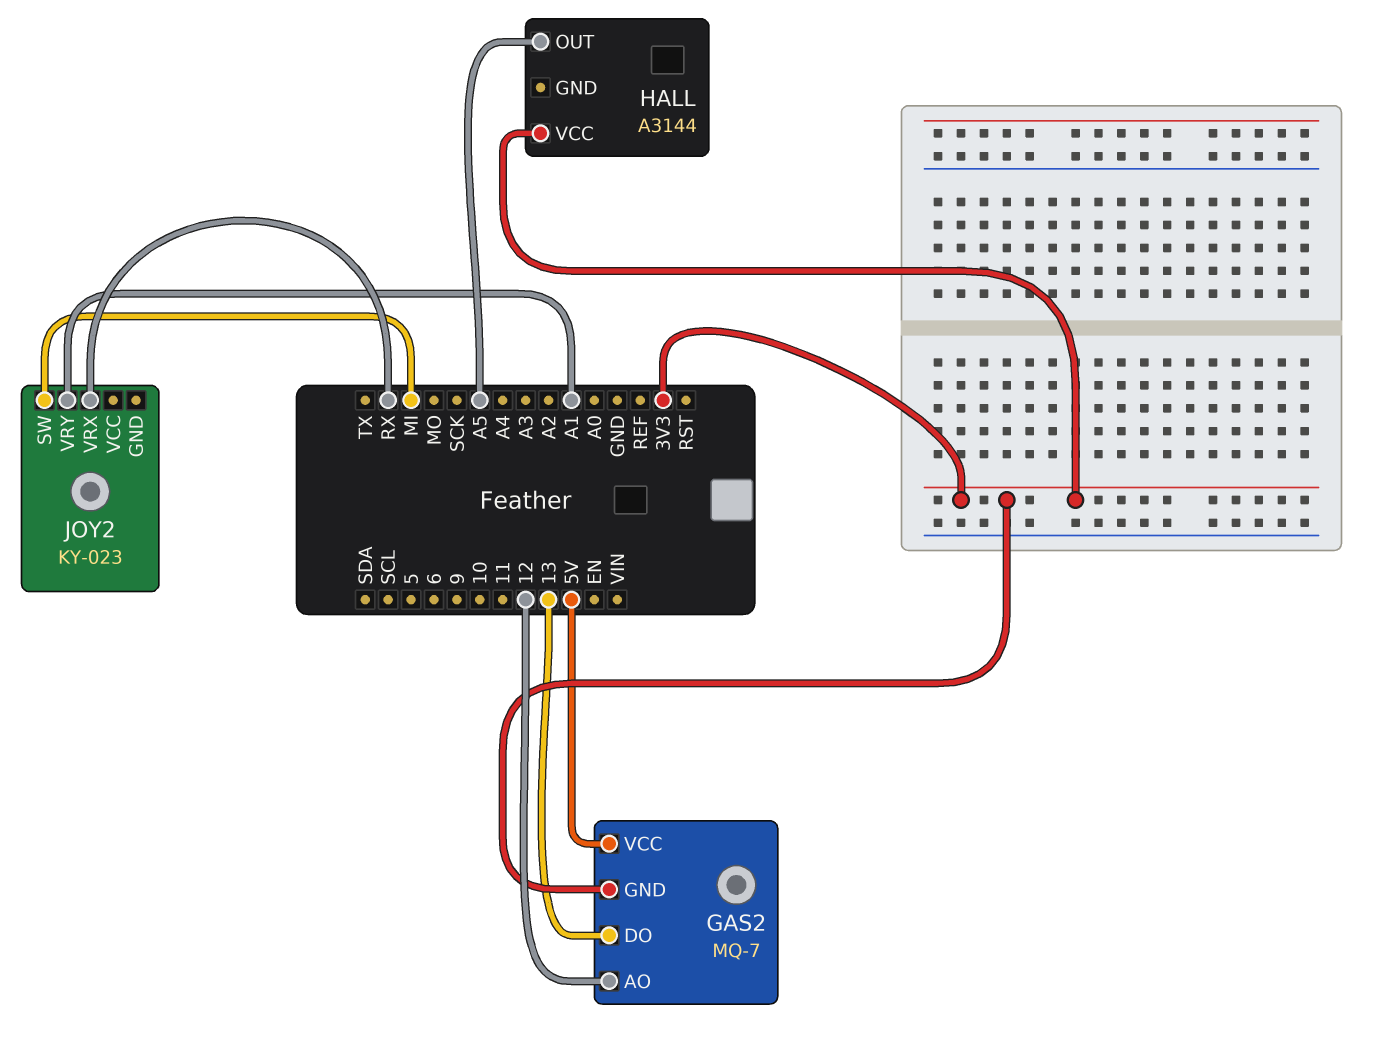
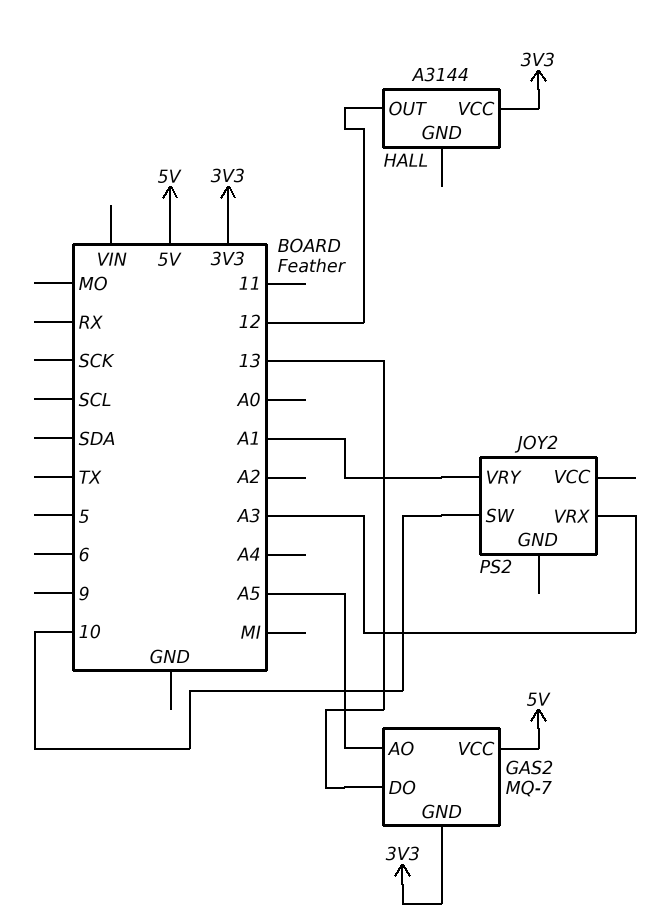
GAS2 pin AO: 12 -> A5
HALL pin OUT: A5 -> 12
JOY2: KY-023 -> PS2
JOY2 pin SW: MI -> 10
JOY2 pin VRX: RX -> A3

